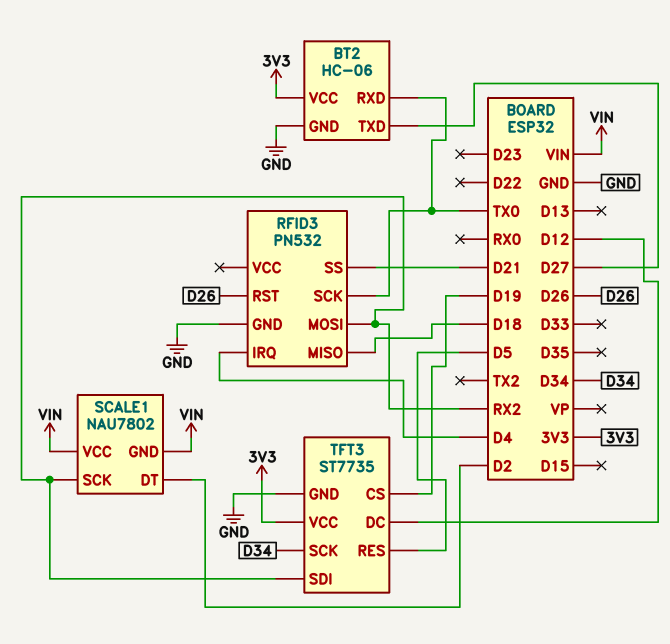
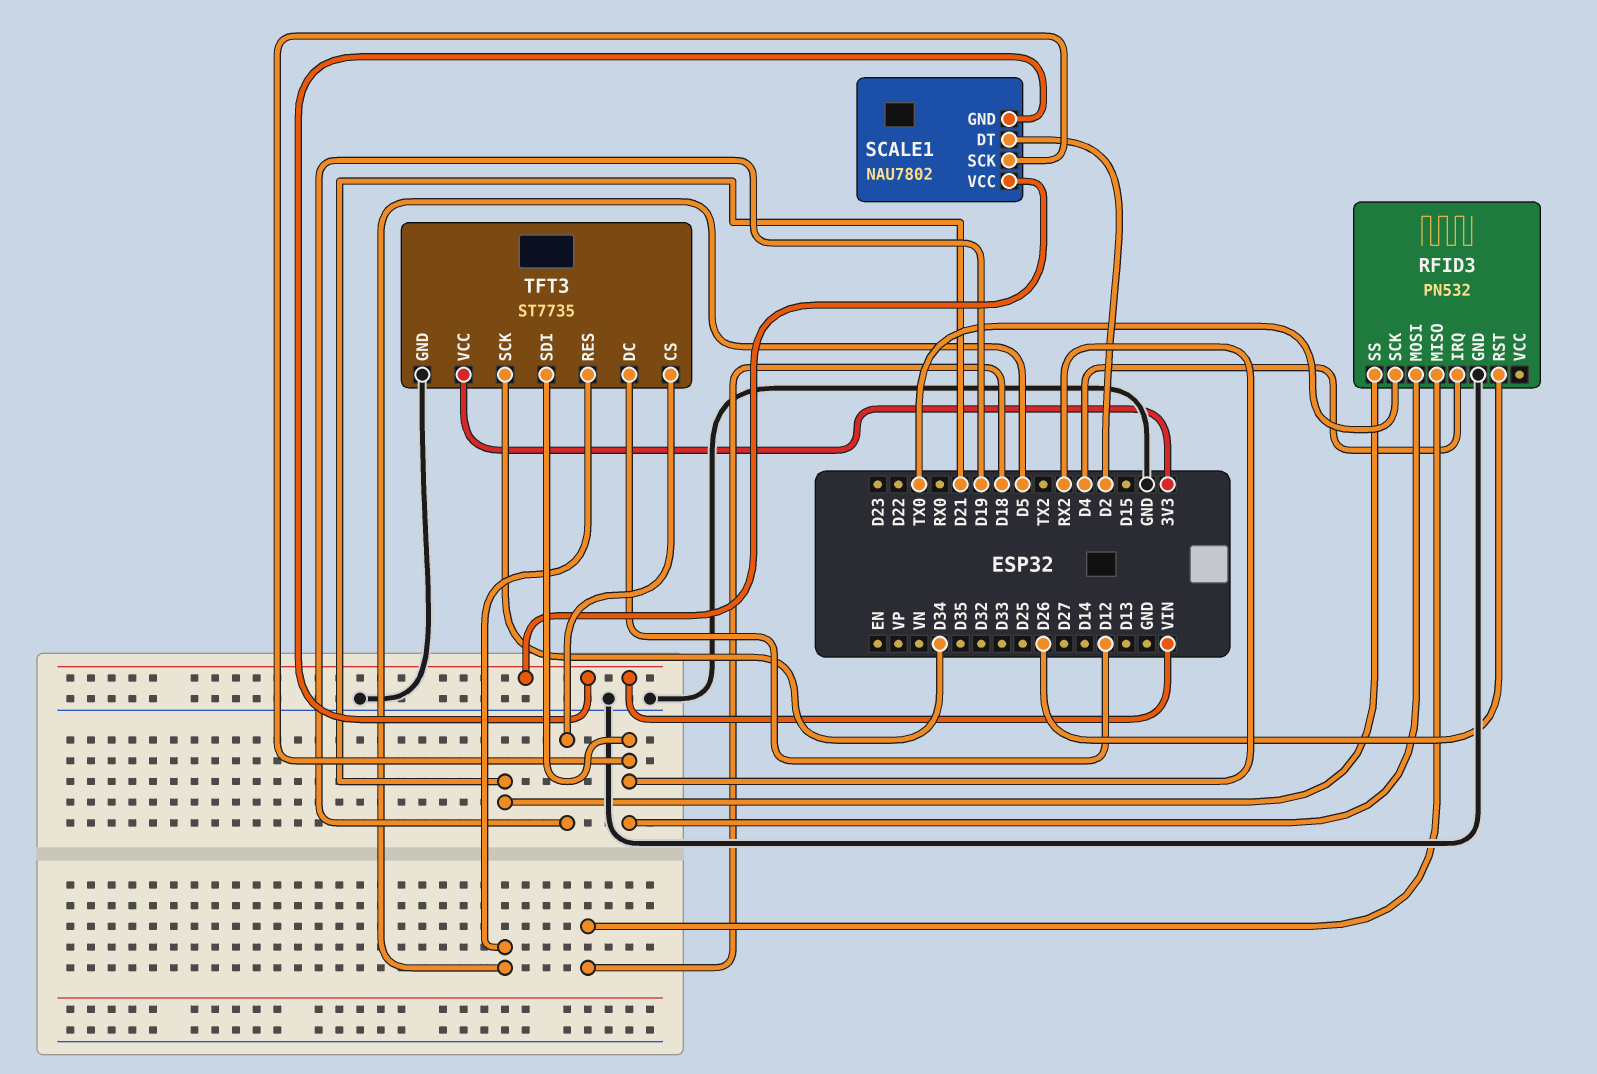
BT2: HC-06 -> none
BT2 pin GND: GND -> none
BT2 pin RXD: TX0 -> none
BT2 pin TXD: D27 -> none
BT2 pin VCC: 3V3 -> none

